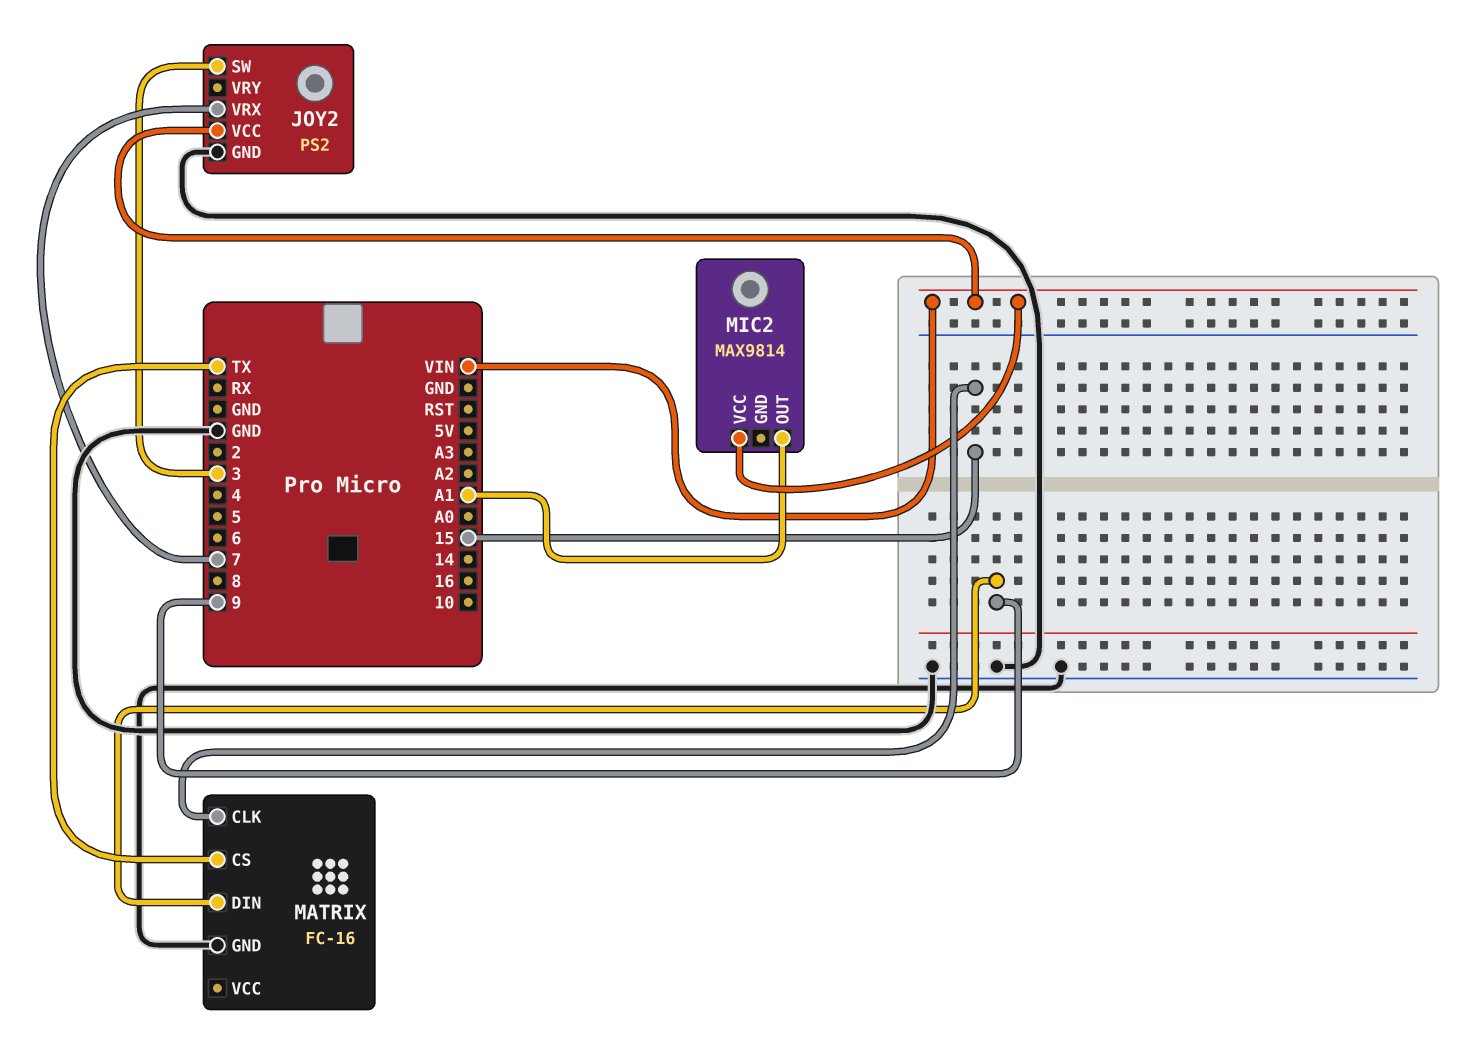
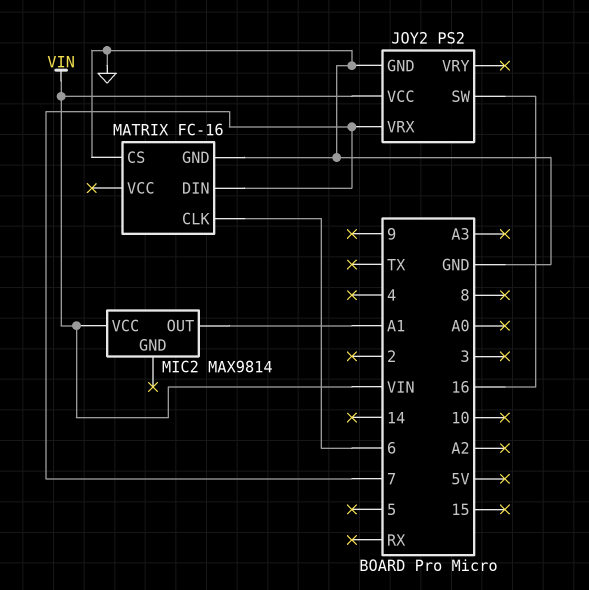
JOY2 pin SW: 3 -> 16
MATRIX pin CLK: 15 -> 6
MATRIX pin CS: TX -> GND
MATRIX pin DIN: 9 -> 7

